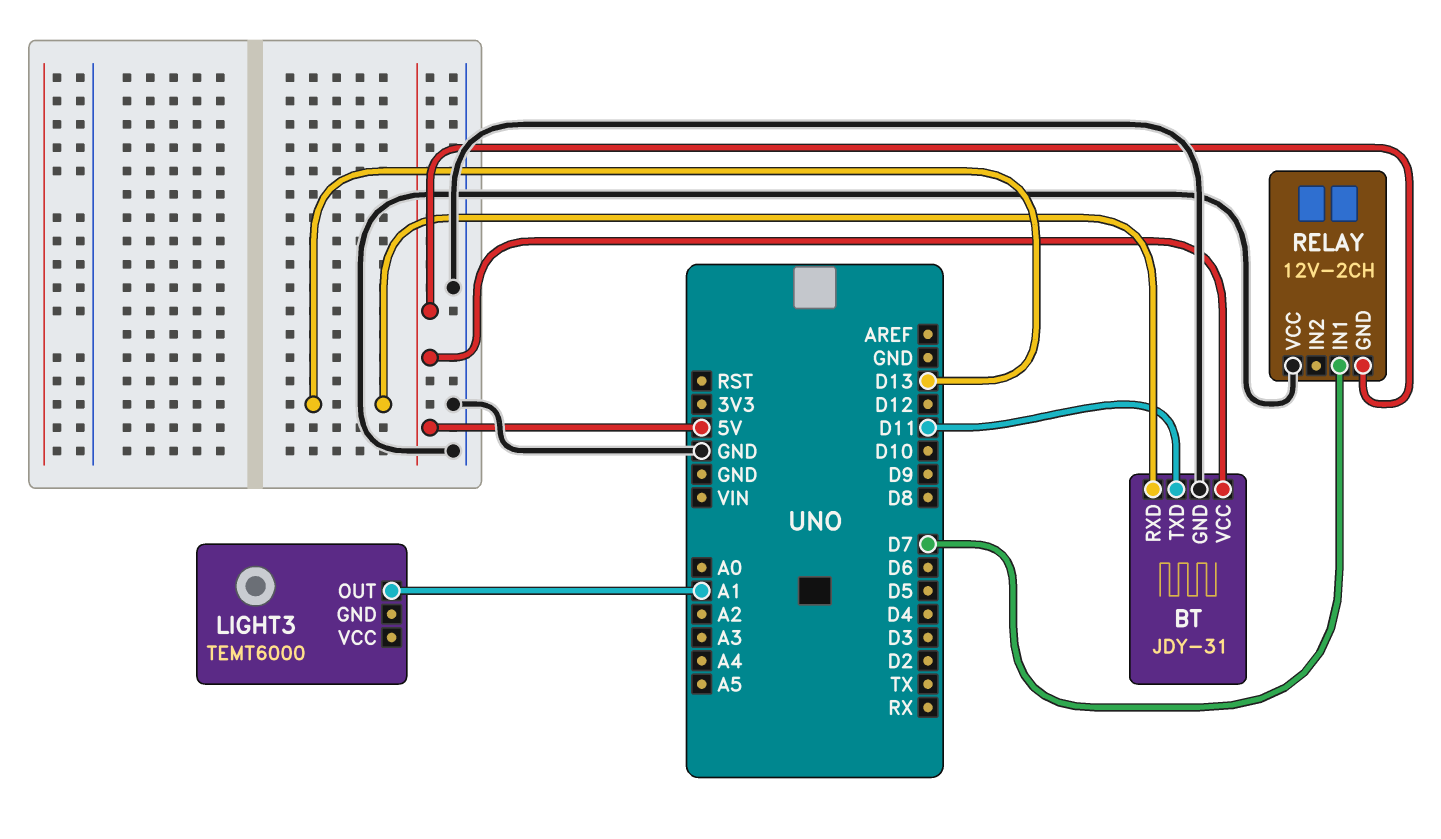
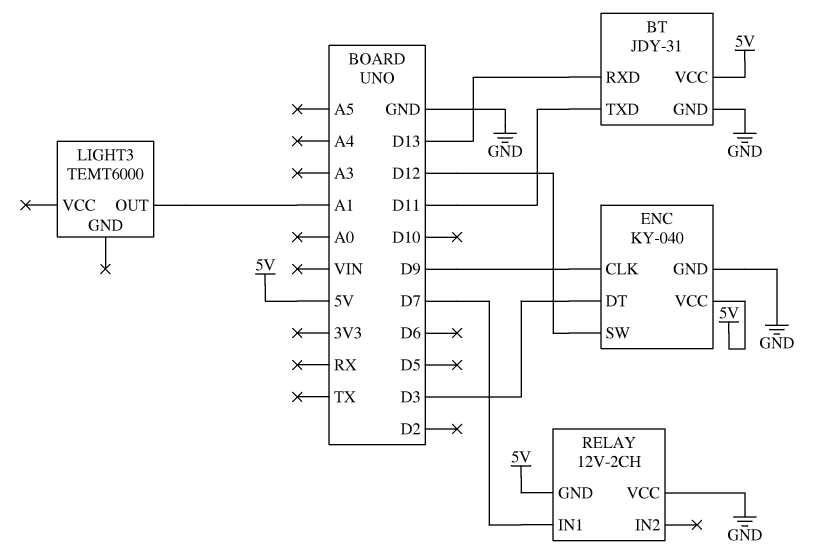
ENC: none -> KY-040
ENC pin CLK: none -> D9
ENC pin DT: none -> D3
ENC pin GND: none -> GND
ENC pin SW: none -> D12
ENC pin VCC: none -> 5V

